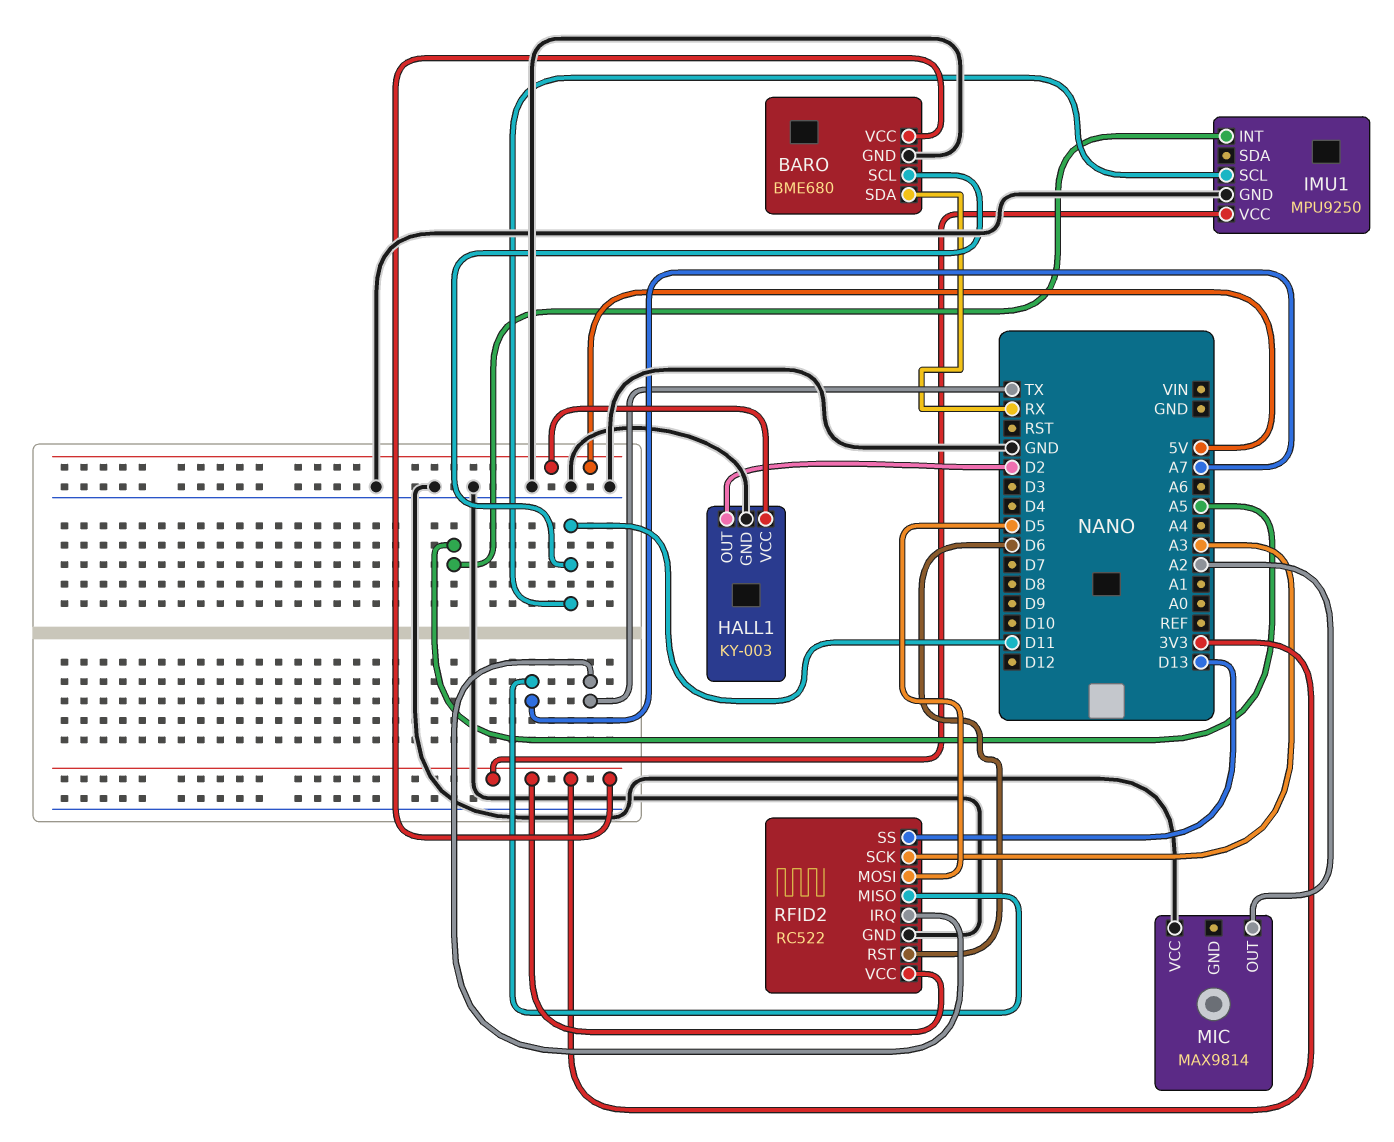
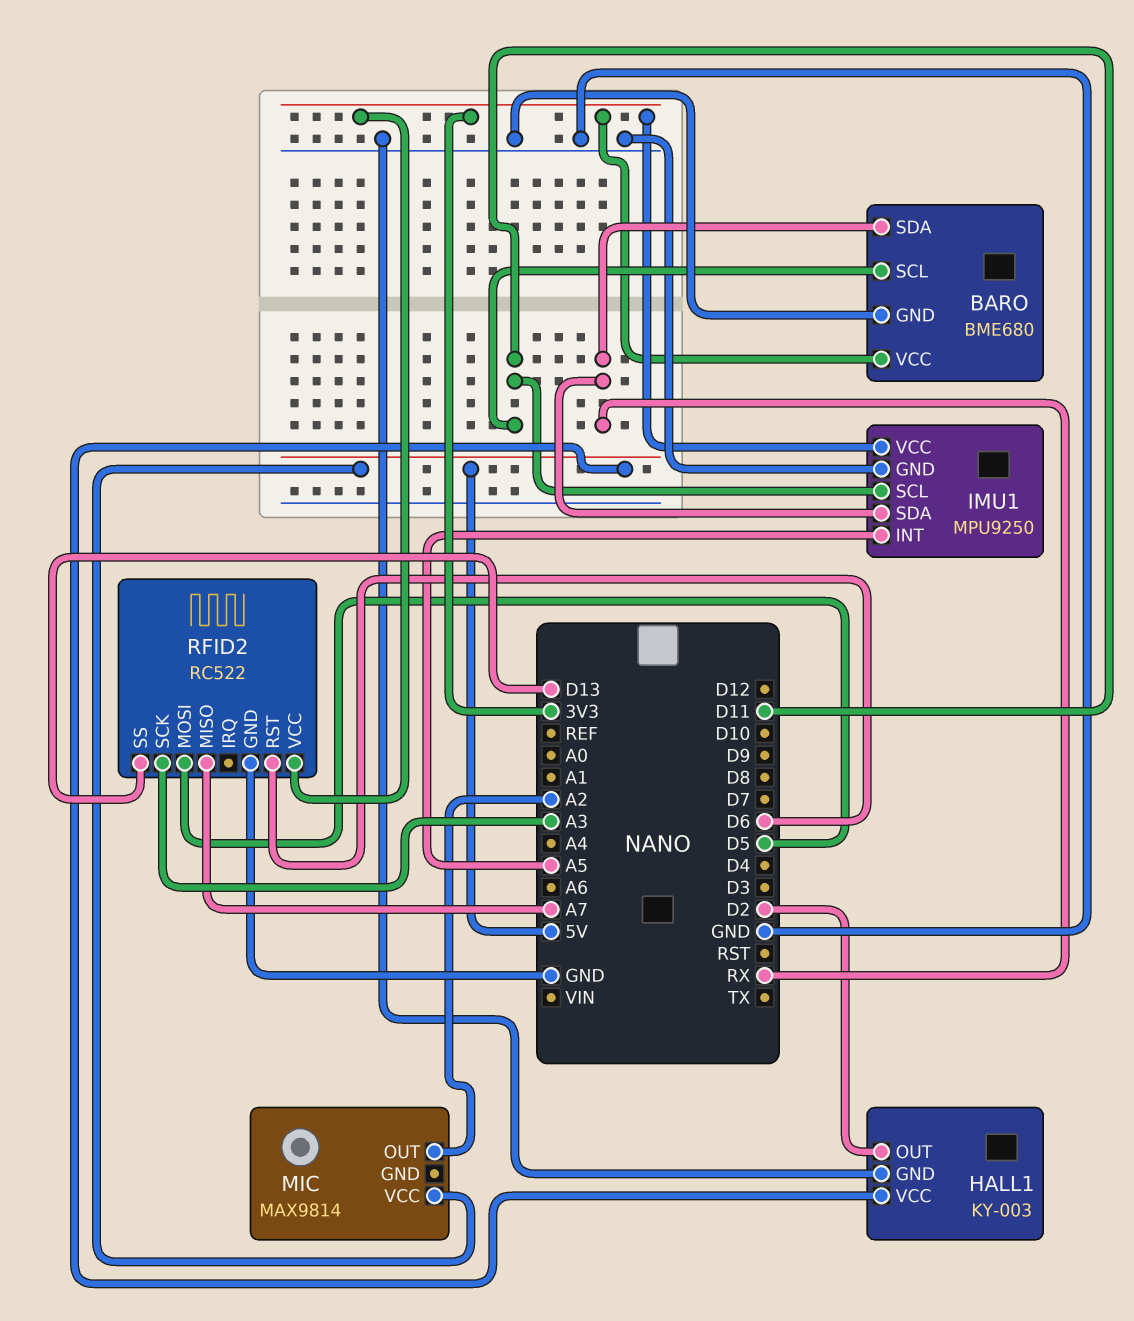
IMU1 pin SDA: none -> RX
MIC pin VCC: GND -> 5V
RFID2 pin IRQ: TX -> none

